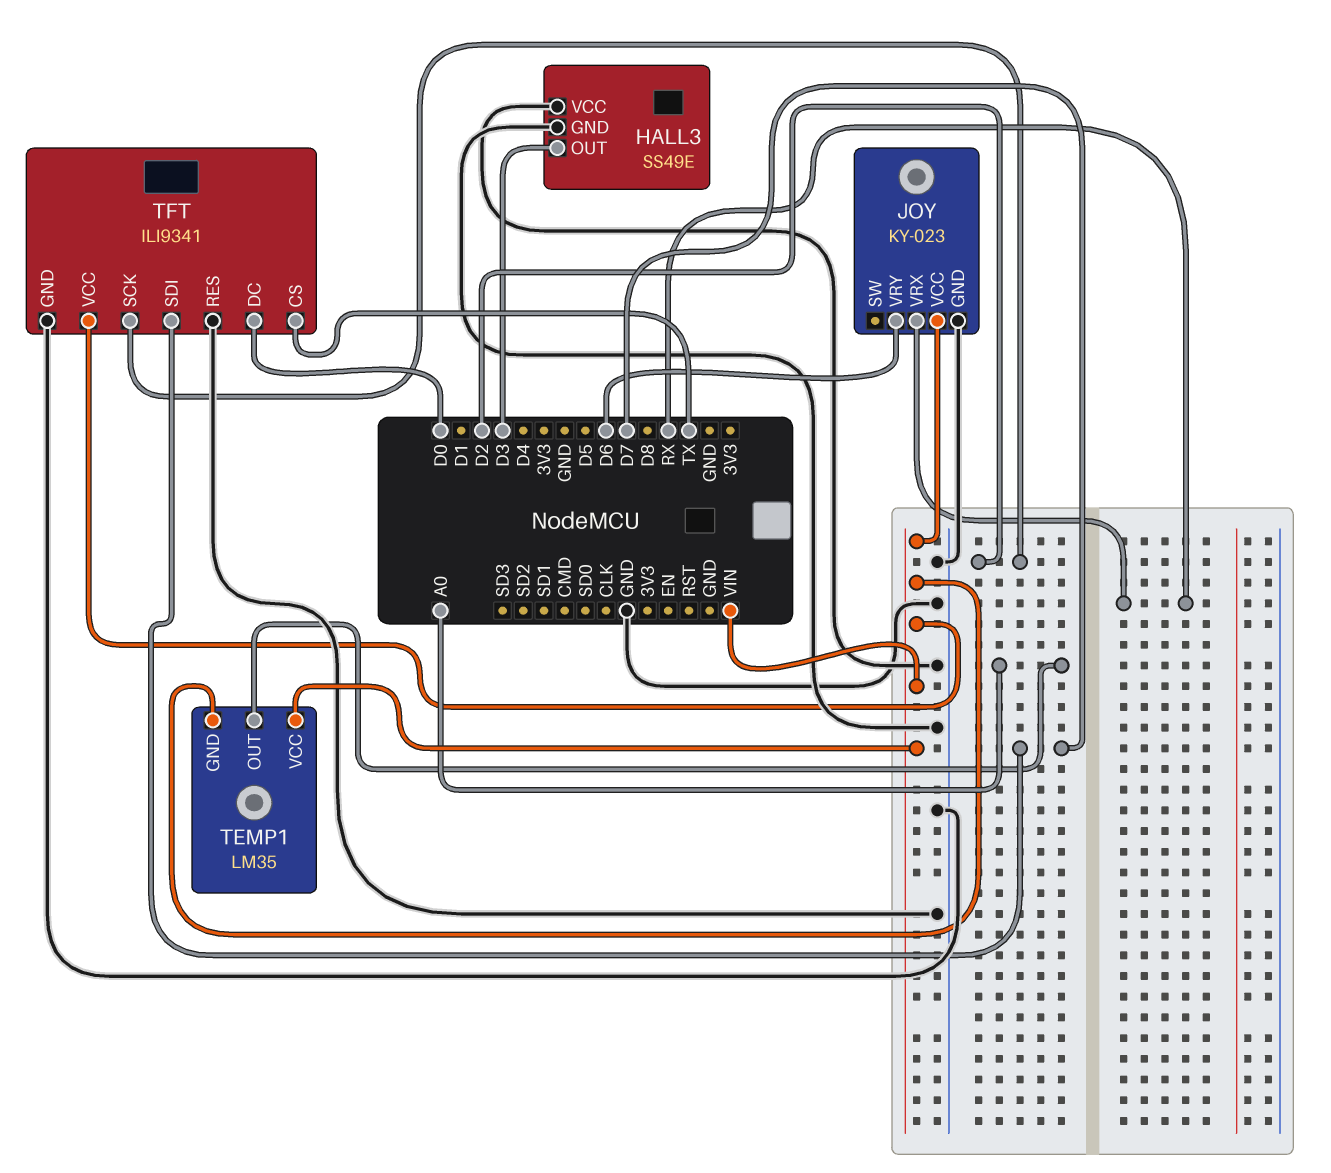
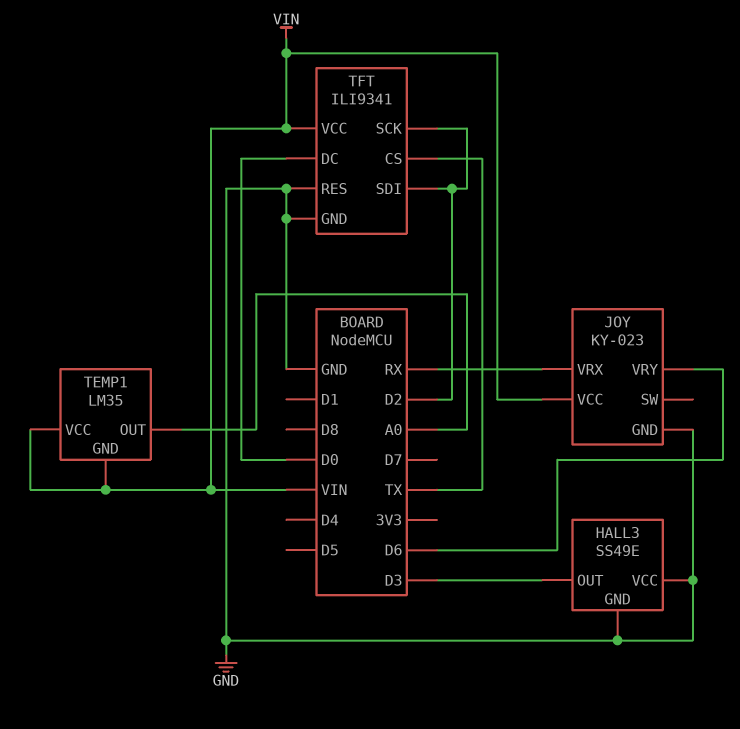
TFT pin SDI: D7 -> D2

